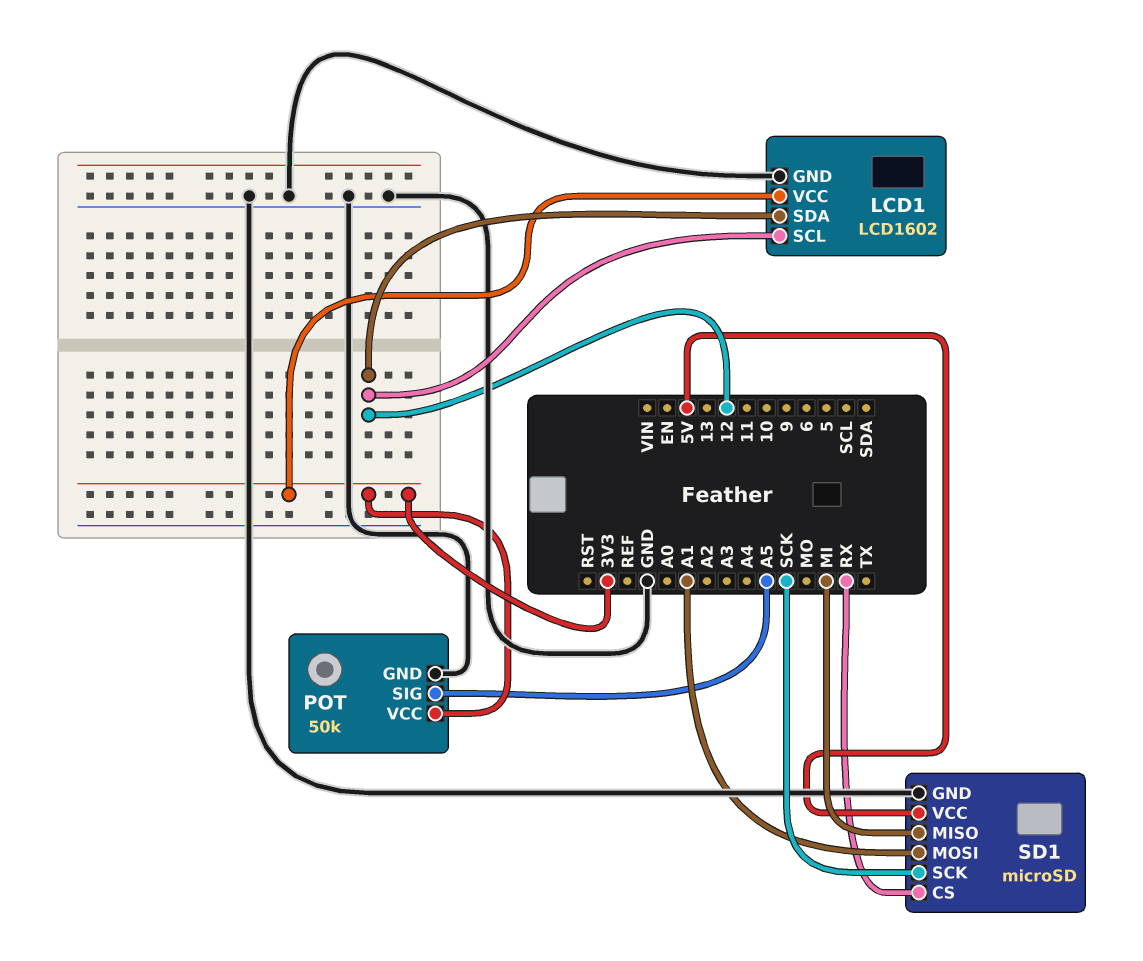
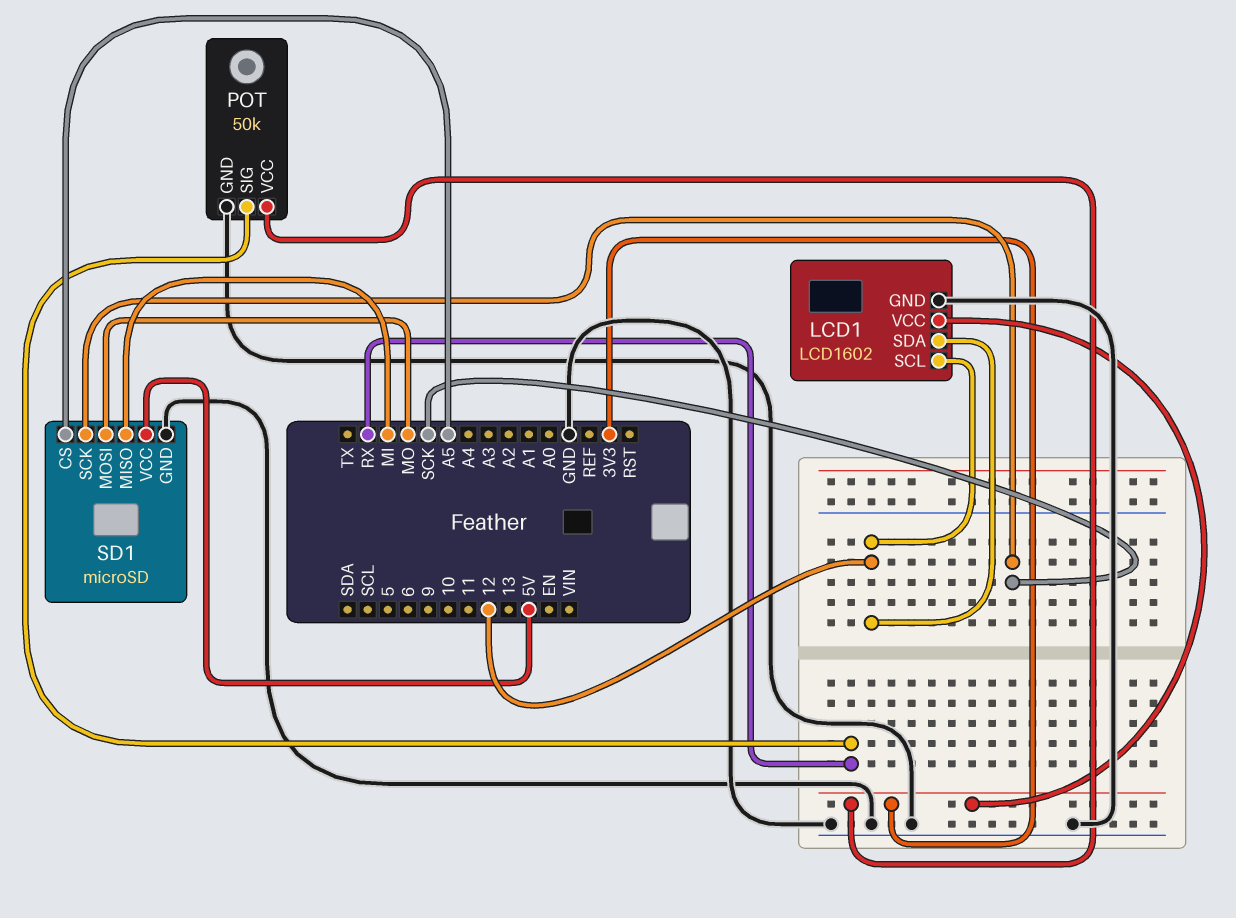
POT pin SIG: A5 -> RX
SD1 pin CS: RX -> A5
SD1 pin MOSI: A1 -> MO

